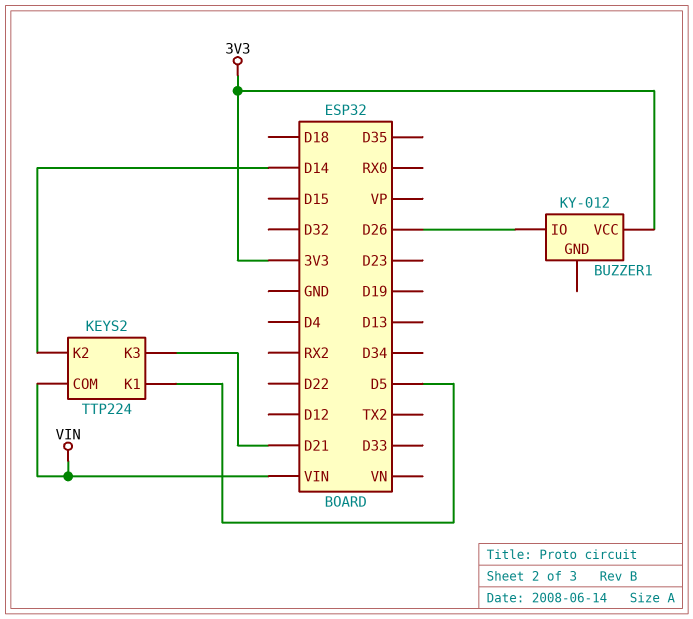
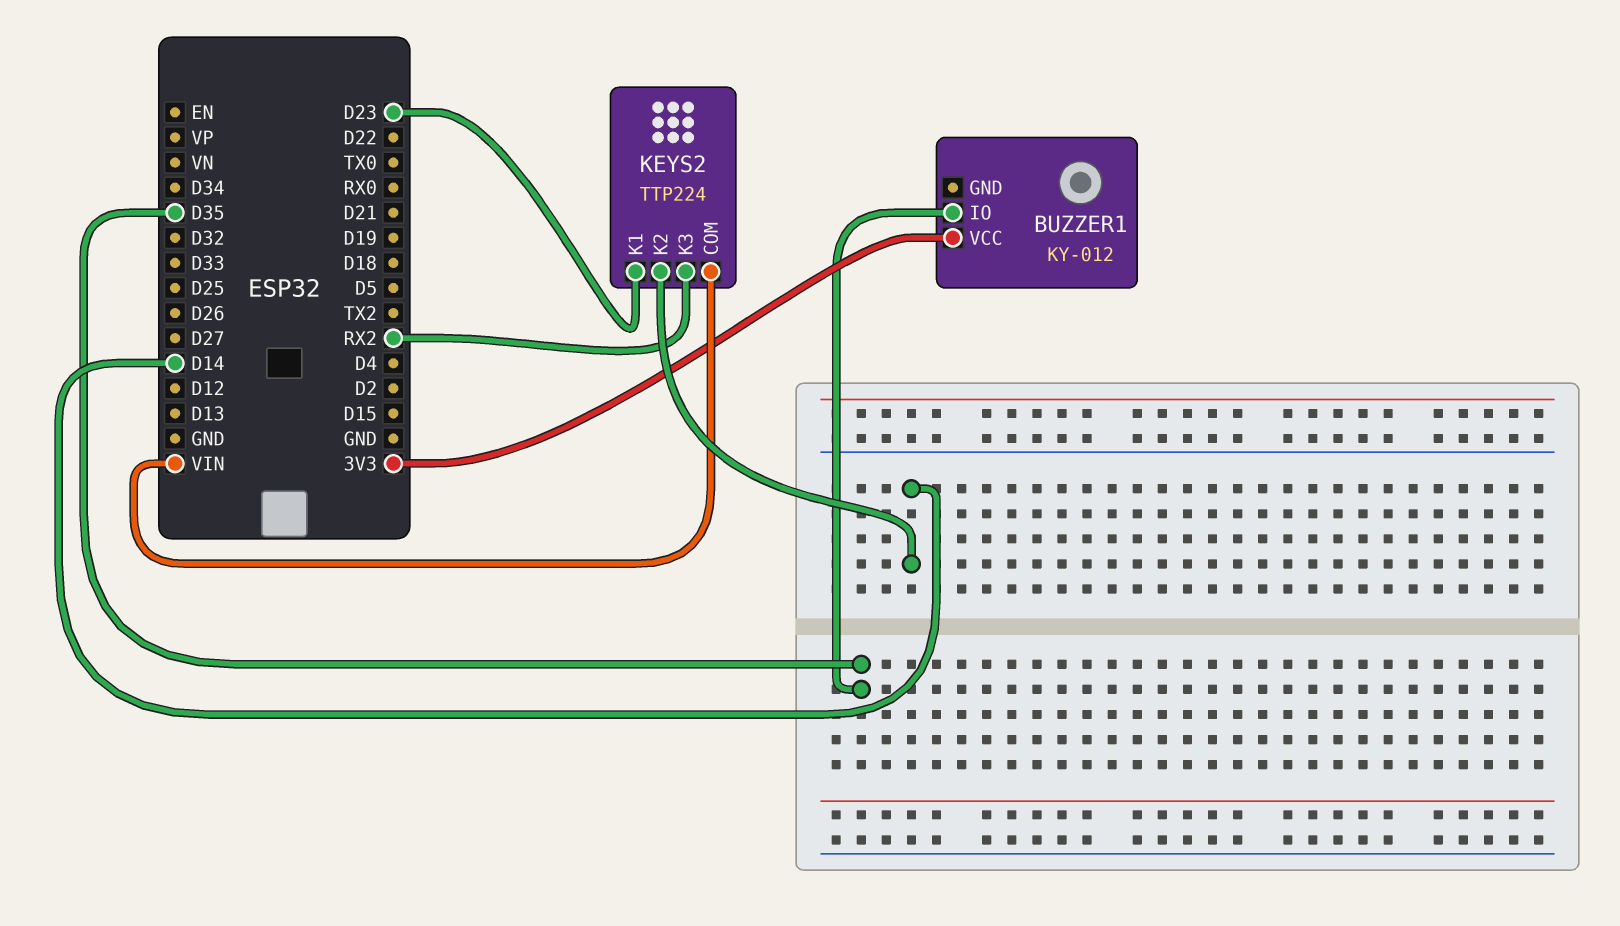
BUZZER1 pin IO: D26 -> D35
KEYS2 pin K1: D5 -> D23
KEYS2 pin K3: D21 -> RX2

